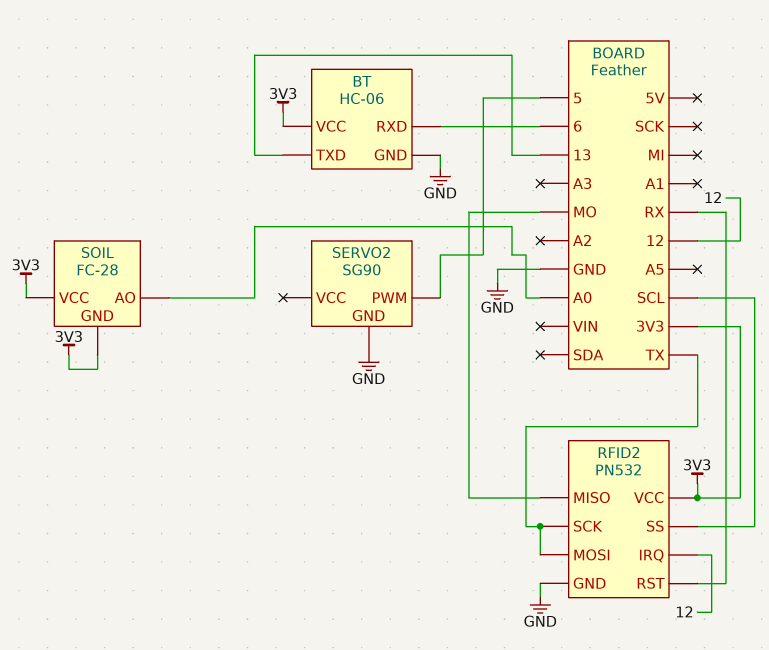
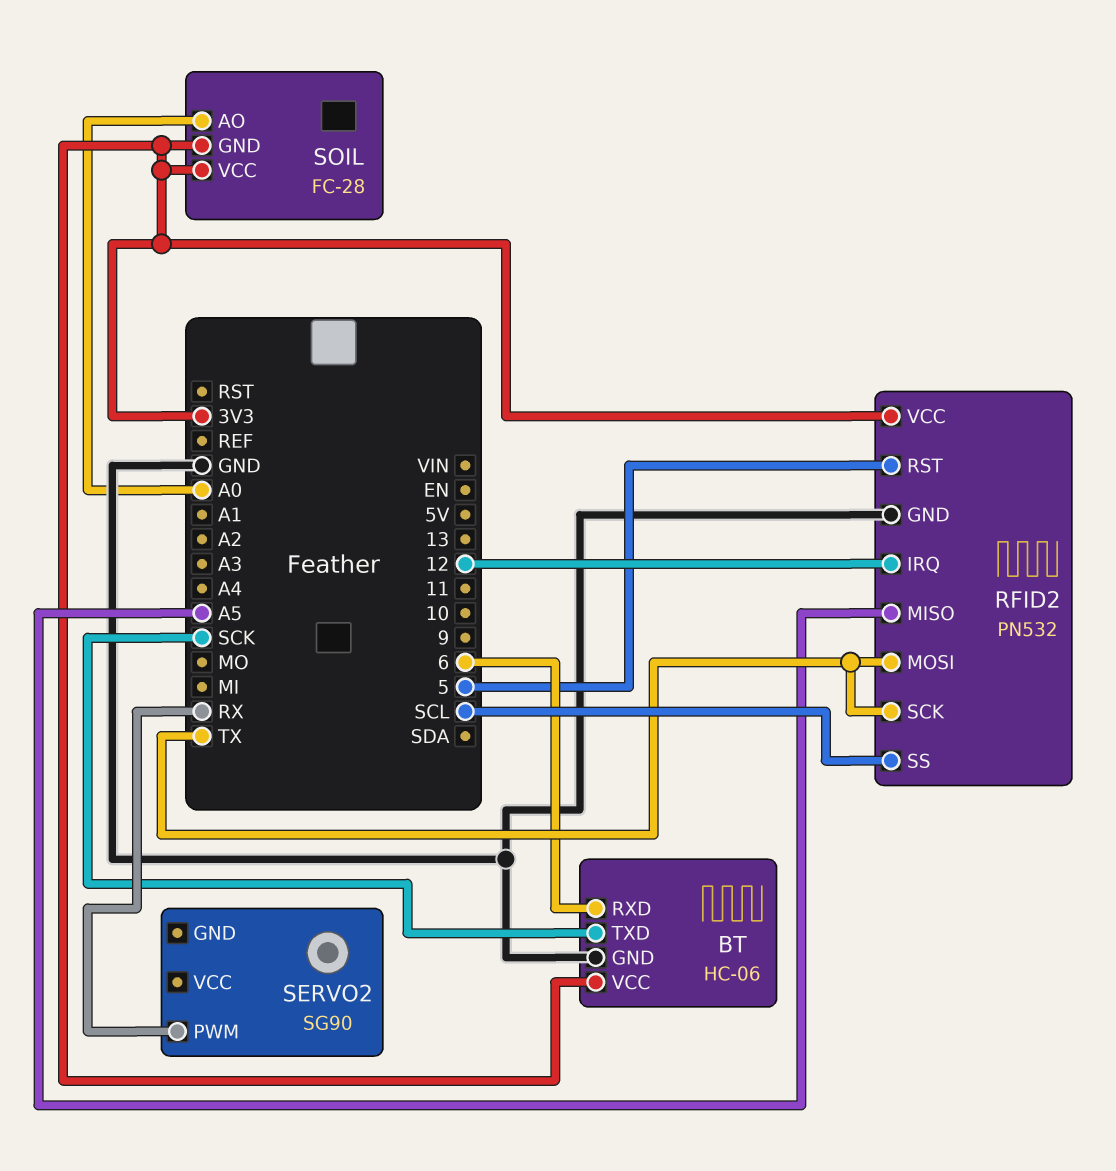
BT pin TXD: 13 -> SCK
RFID2 pin MISO: MO -> A5
RFID2 pin RST: RX -> 5
SERVO2 pin GND: GND -> none
SERVO2 pin PWM: 5 -> RX

